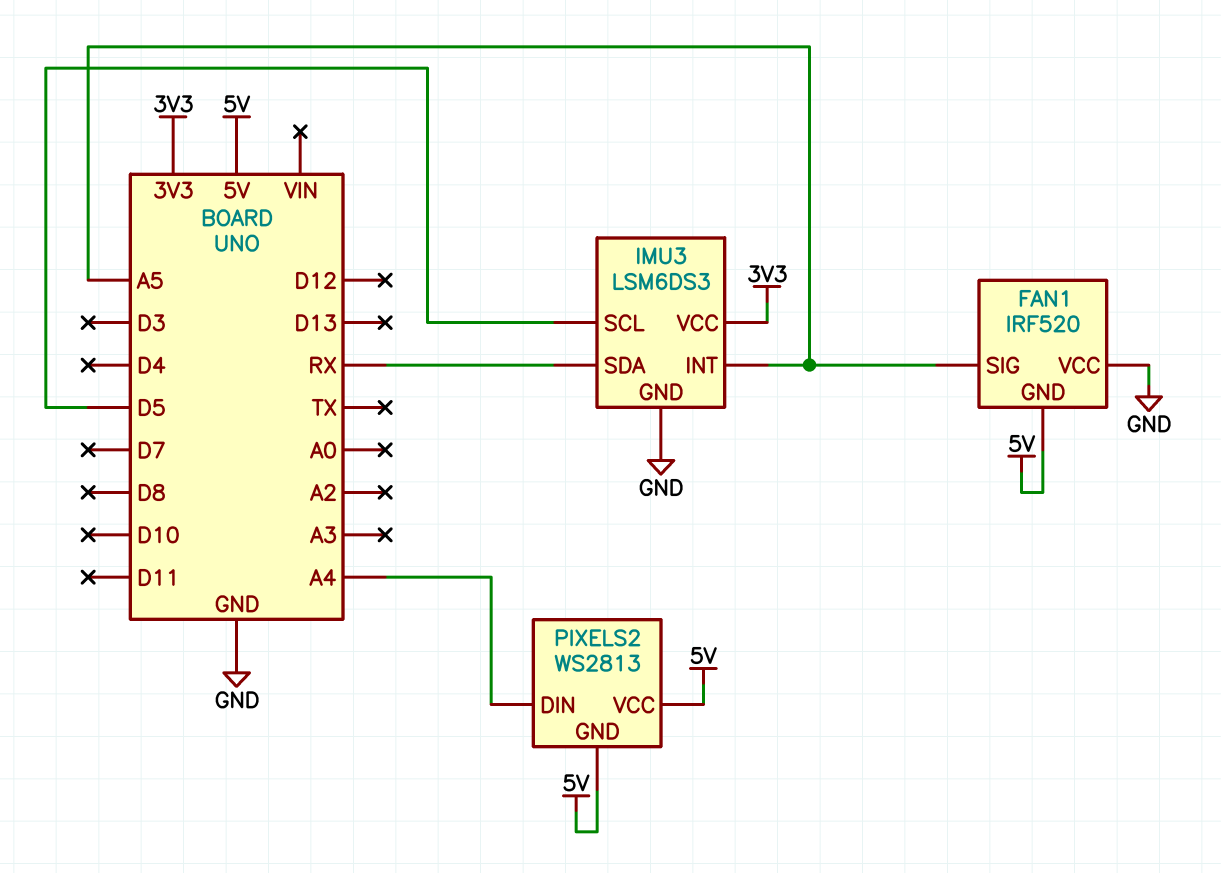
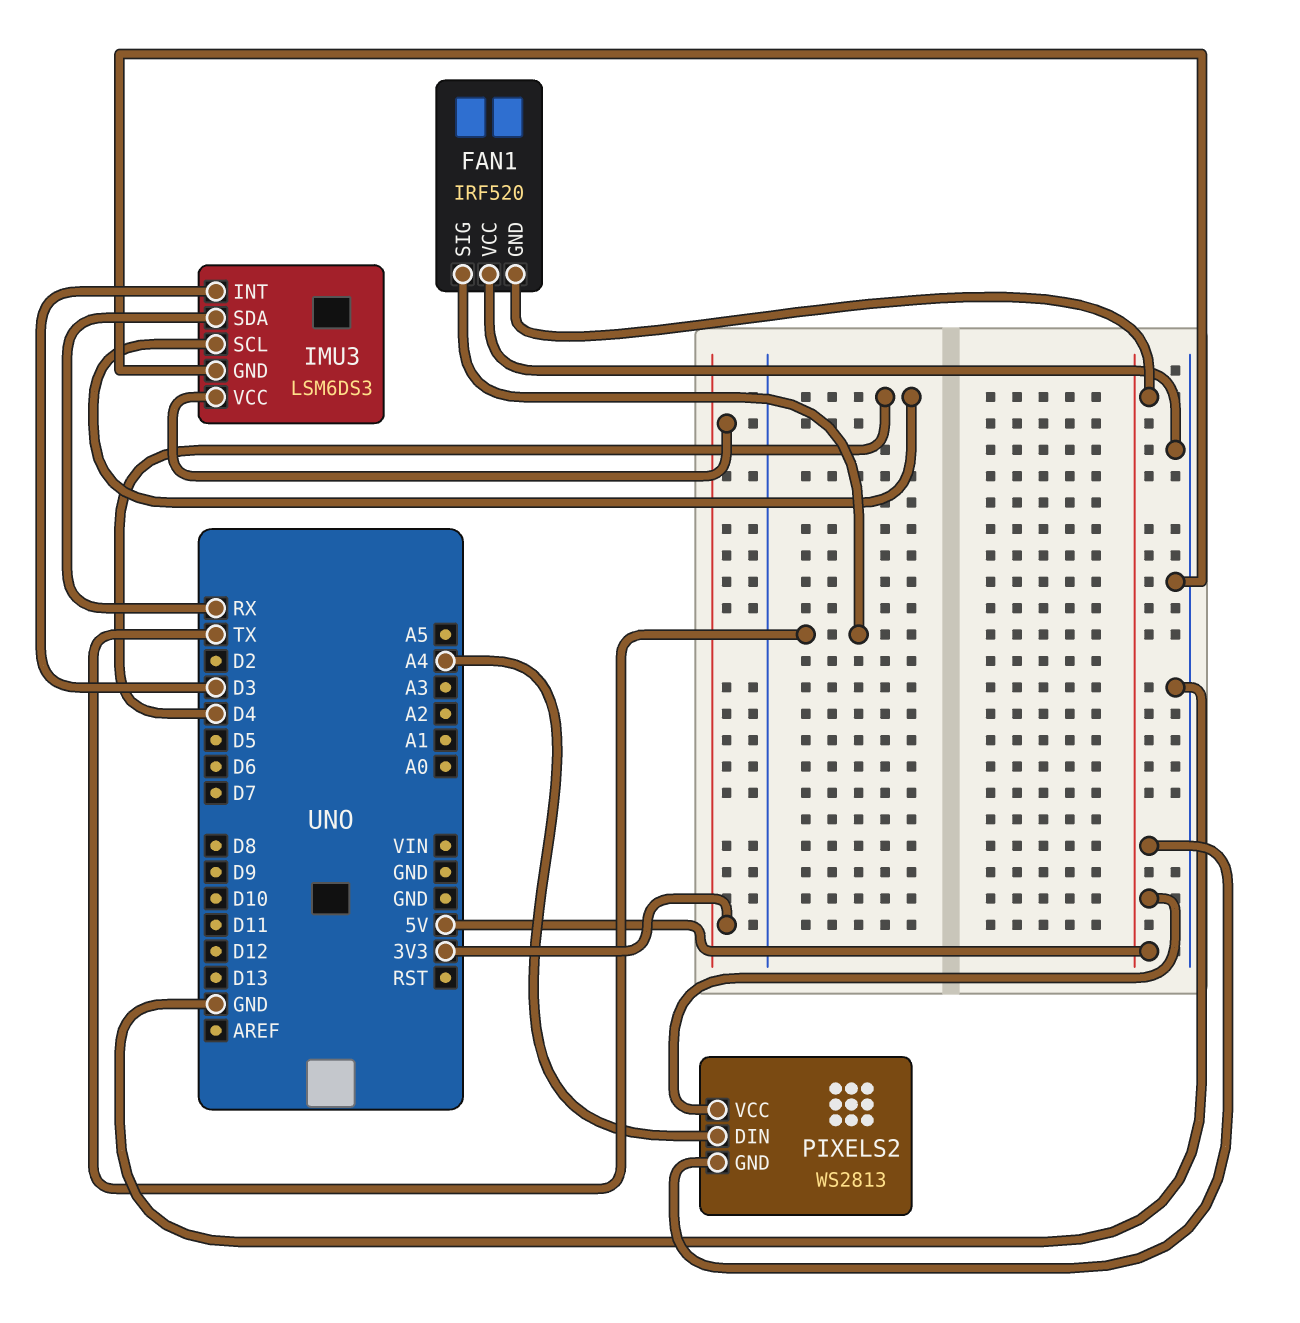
FAN1 pin SIG: A5 -> TX
IMU3 pin INT: A5 -> D3
IMU3 pin SCL: D5 -> D4

